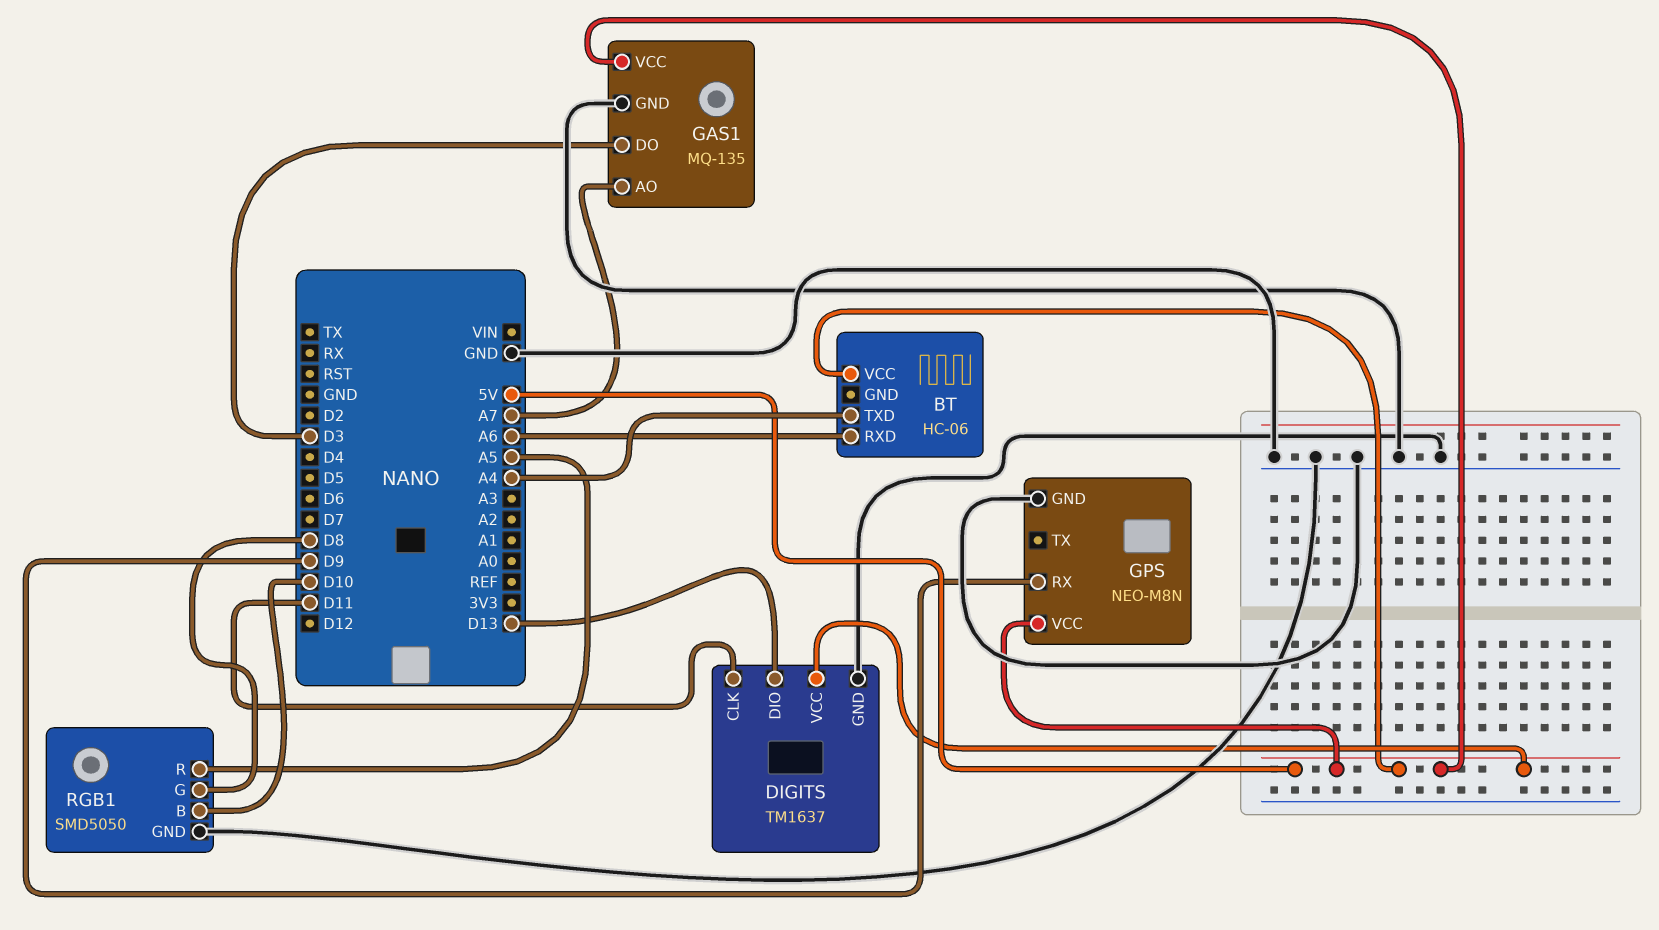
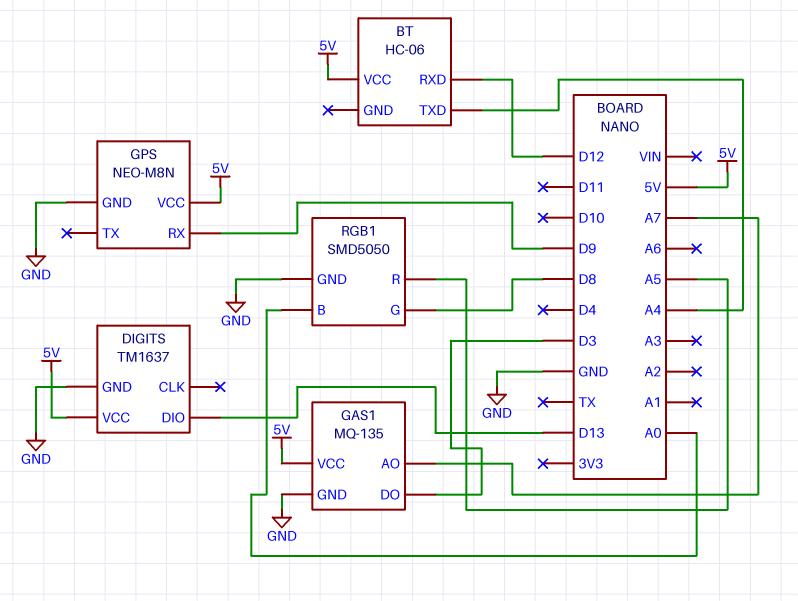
BT pin RXD: A6 -> D12
DIGITS pin CLK: D11 -> none
RGB1 pin B: D10 -> A0

